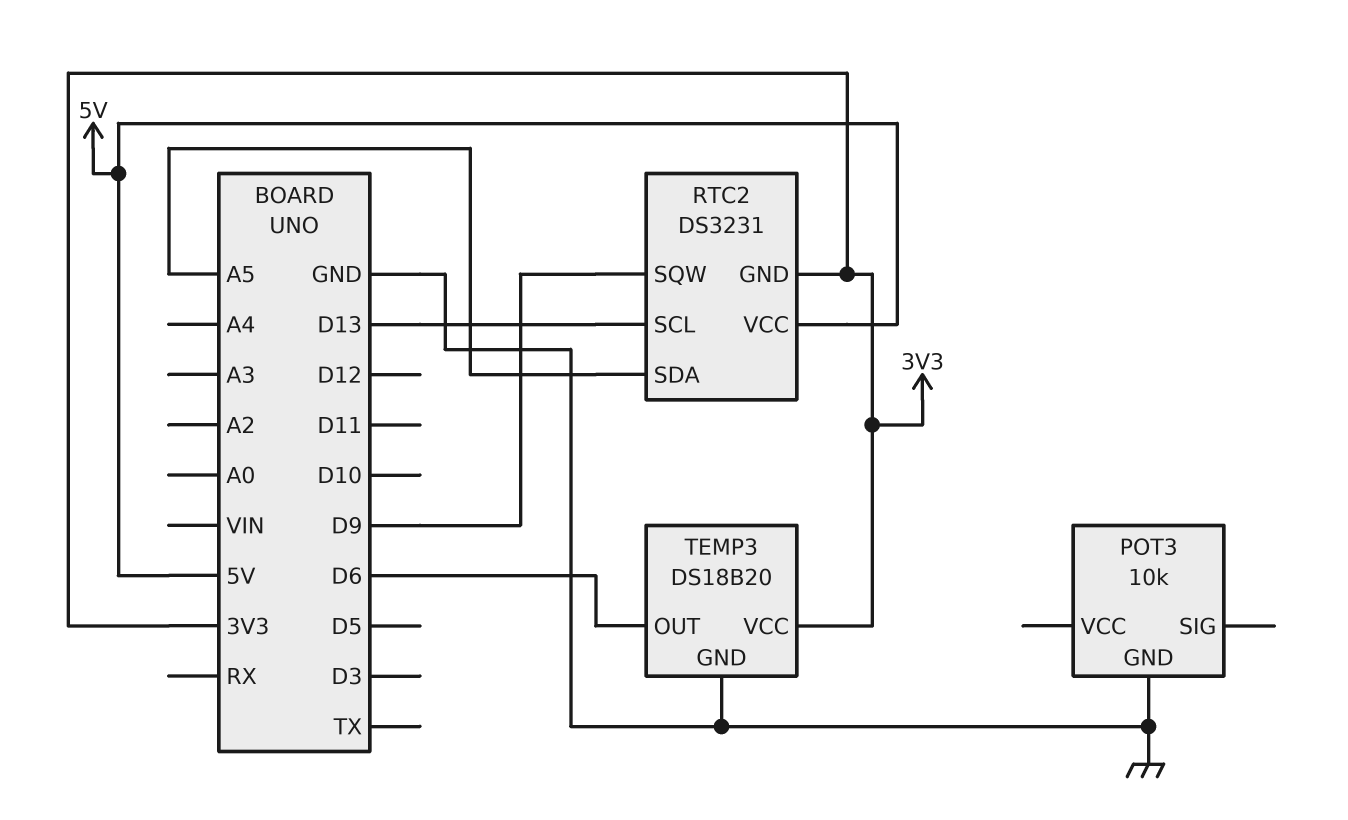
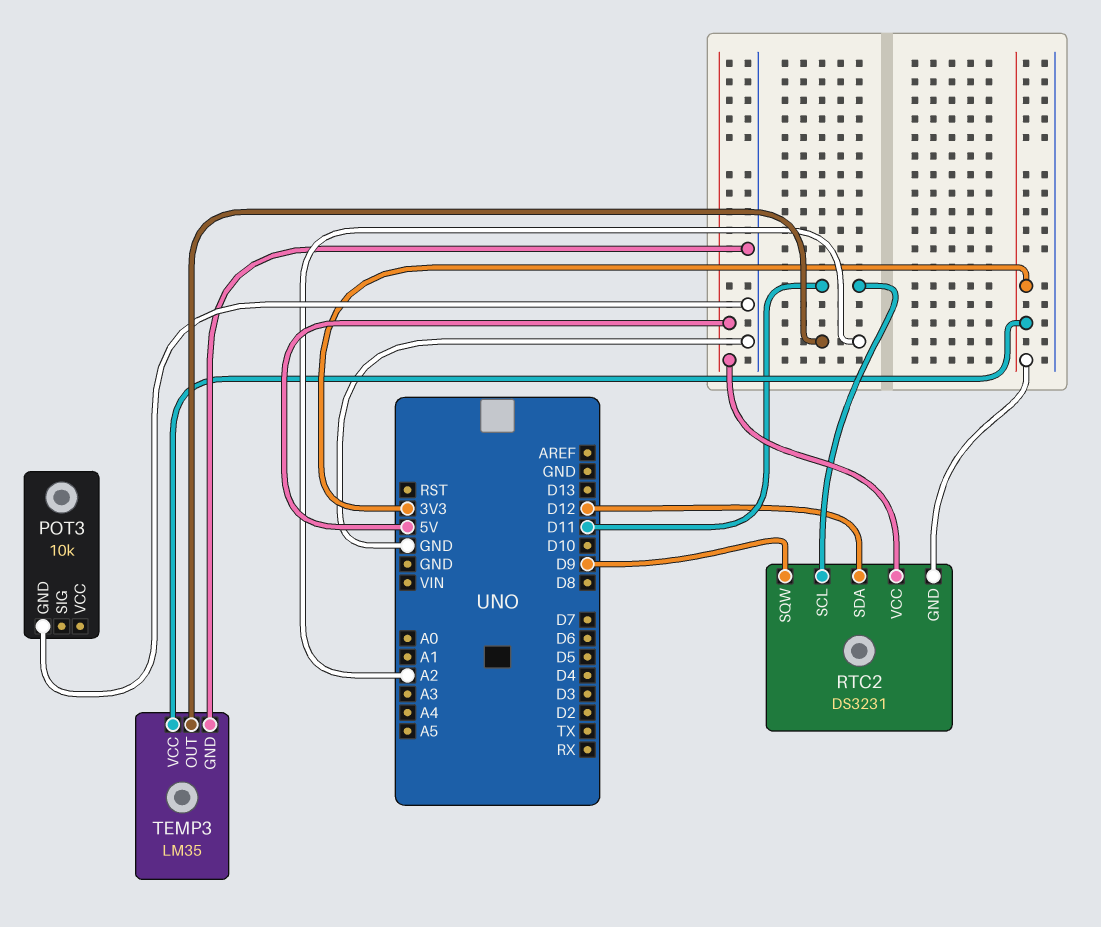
RTC2 pin SCL: D13 -> D11
RTC2 pin SDA: A5 -> D12
TEMP3: DS18B20 -> LM35
TEMP3 pin OUT: D6 -> A2

